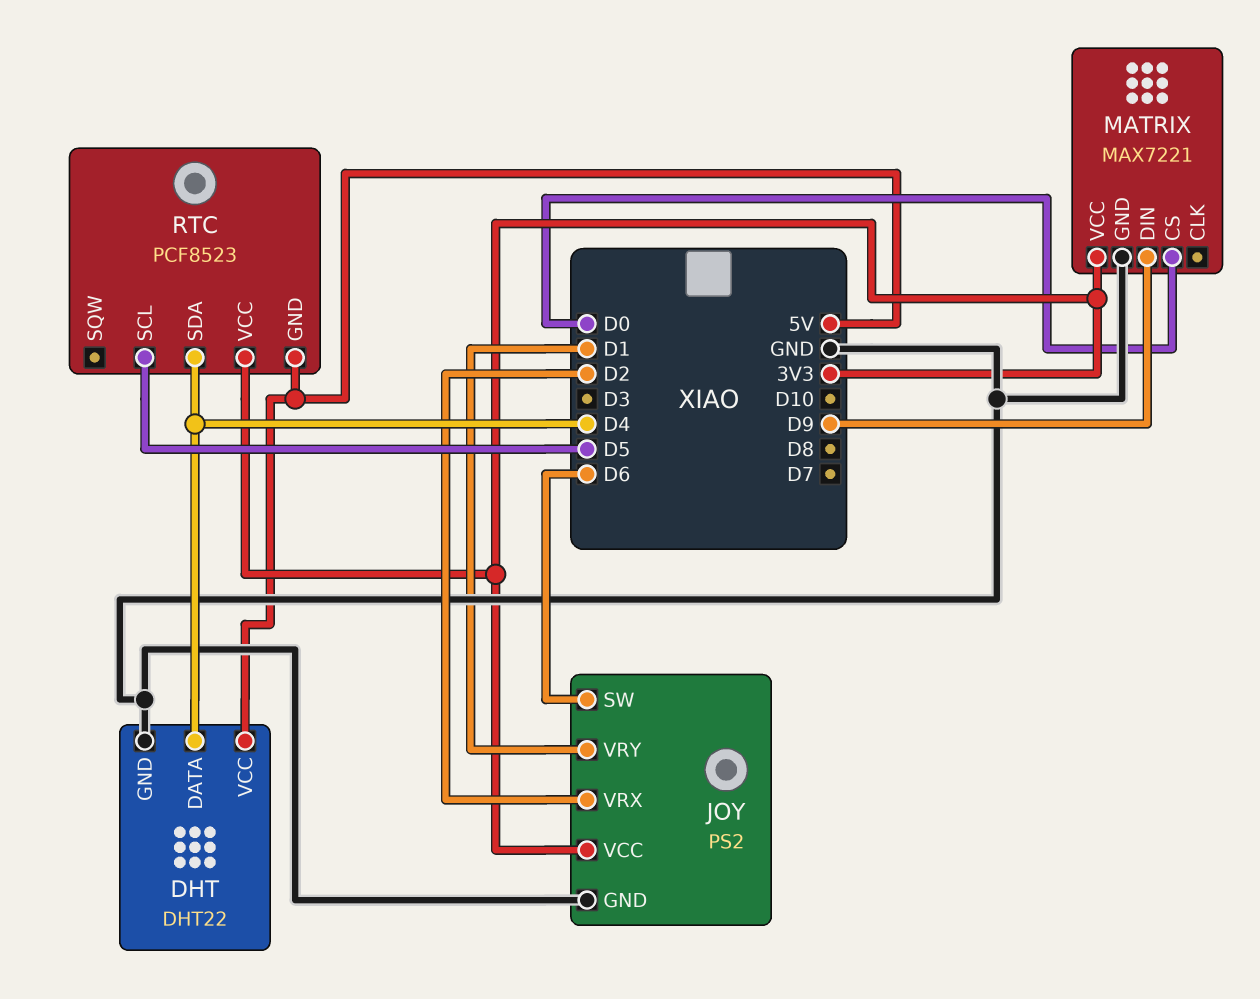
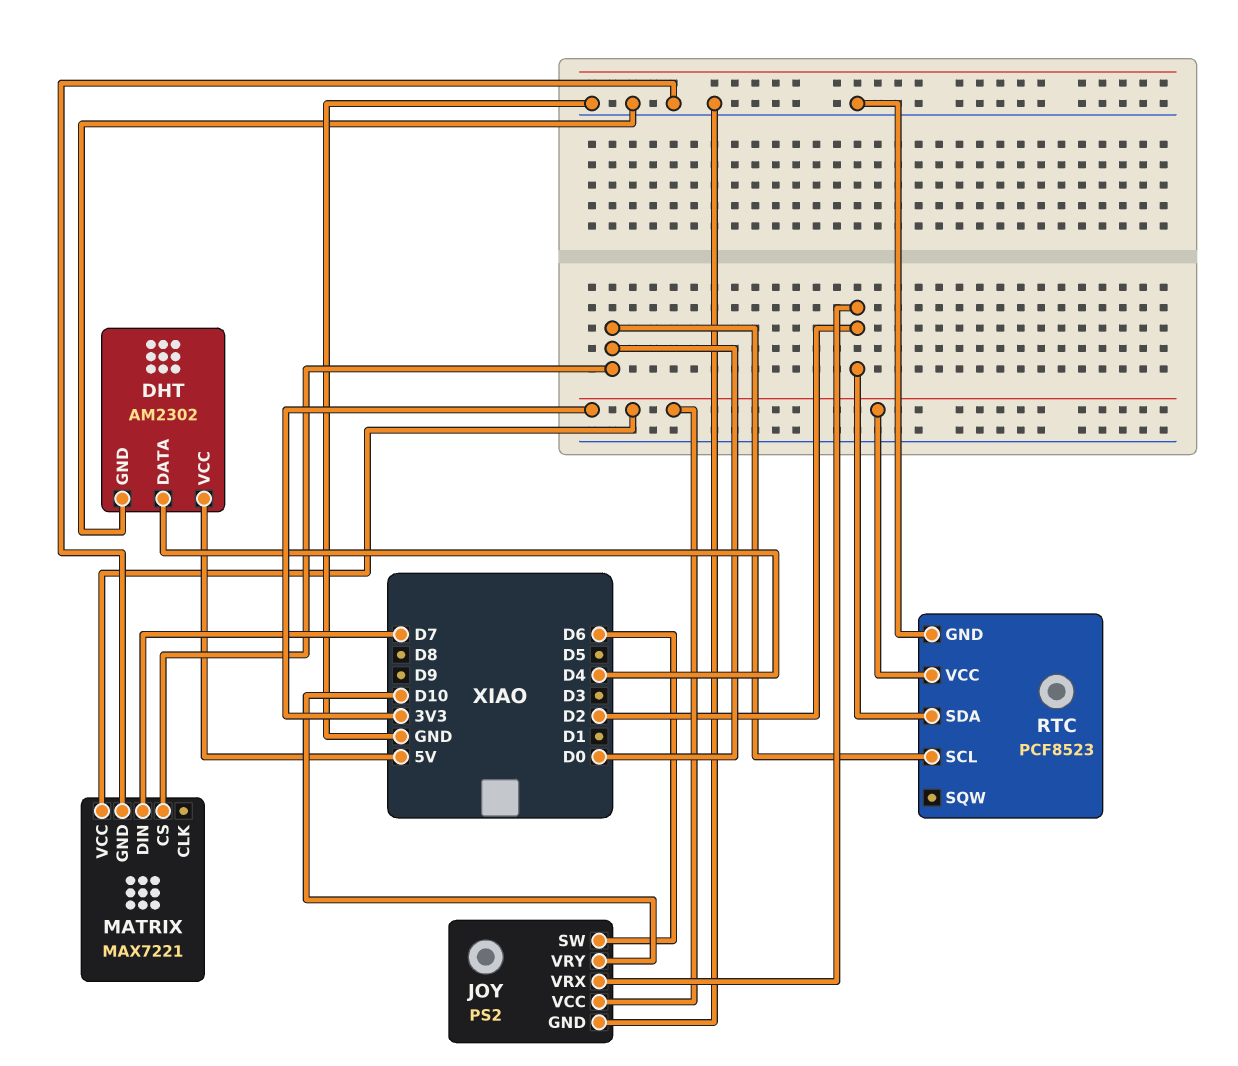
DHT: DHT22 -> AM2302
JOY pin VRY: D1 -> D10
MATRIX pin DIN: D9 -> D7
RTC pin GND: 5V -> GND
RTC pin SCL: D5 -> D0
RTC pin SDA: D4 -> D2

